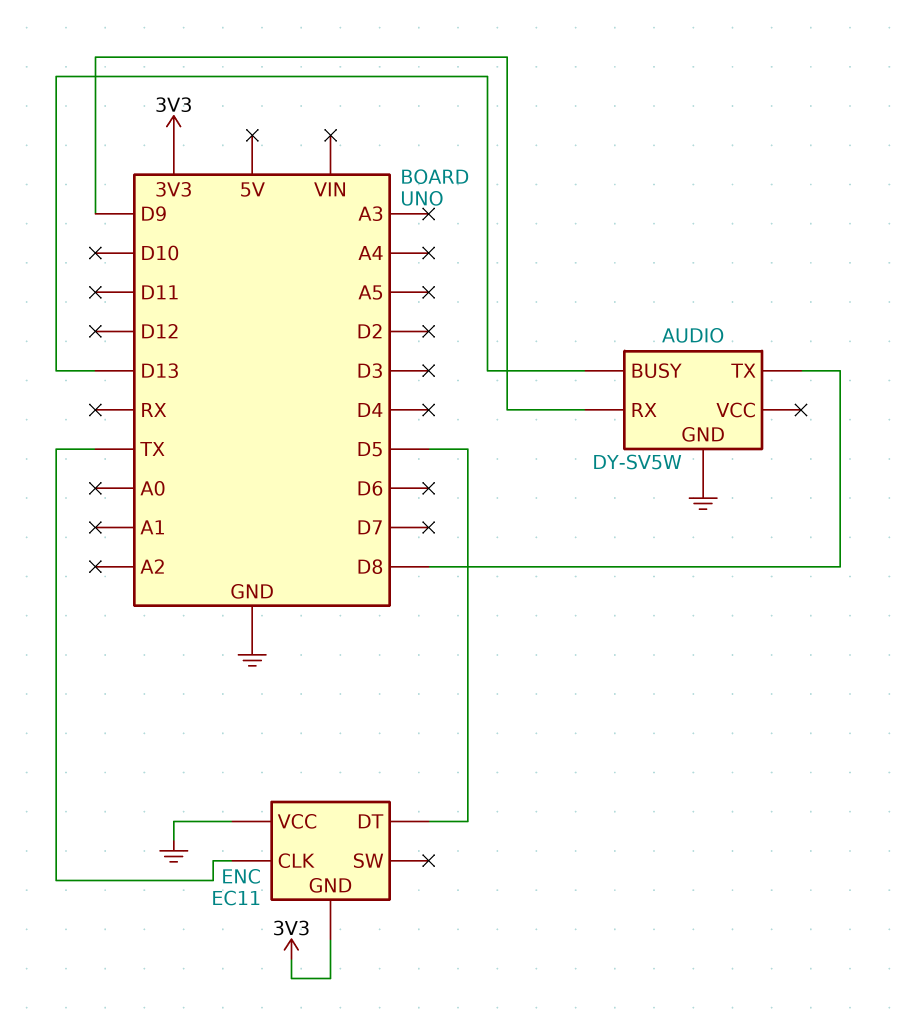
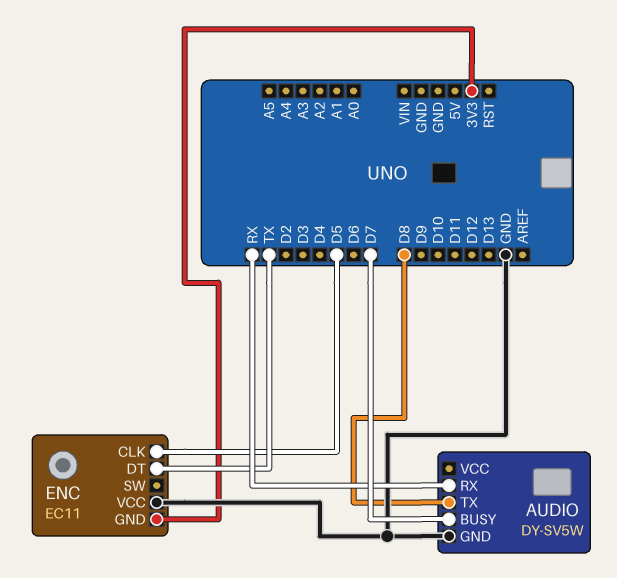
AUDIO pin BUSY: D13 -> D7
AUDIO pin RX: D9 -> RX
ENC pin CLK: TX -> D5
ENC pin DT: D5 -> TX

